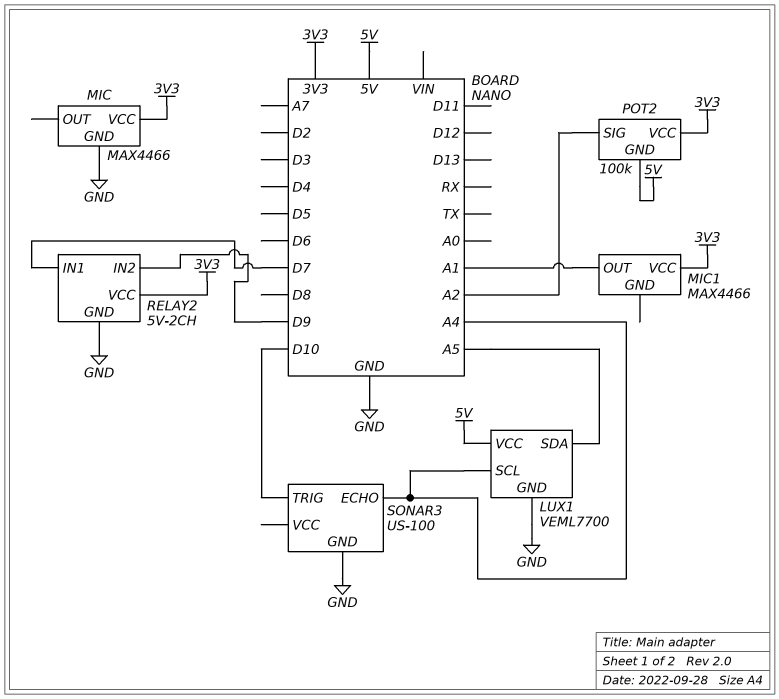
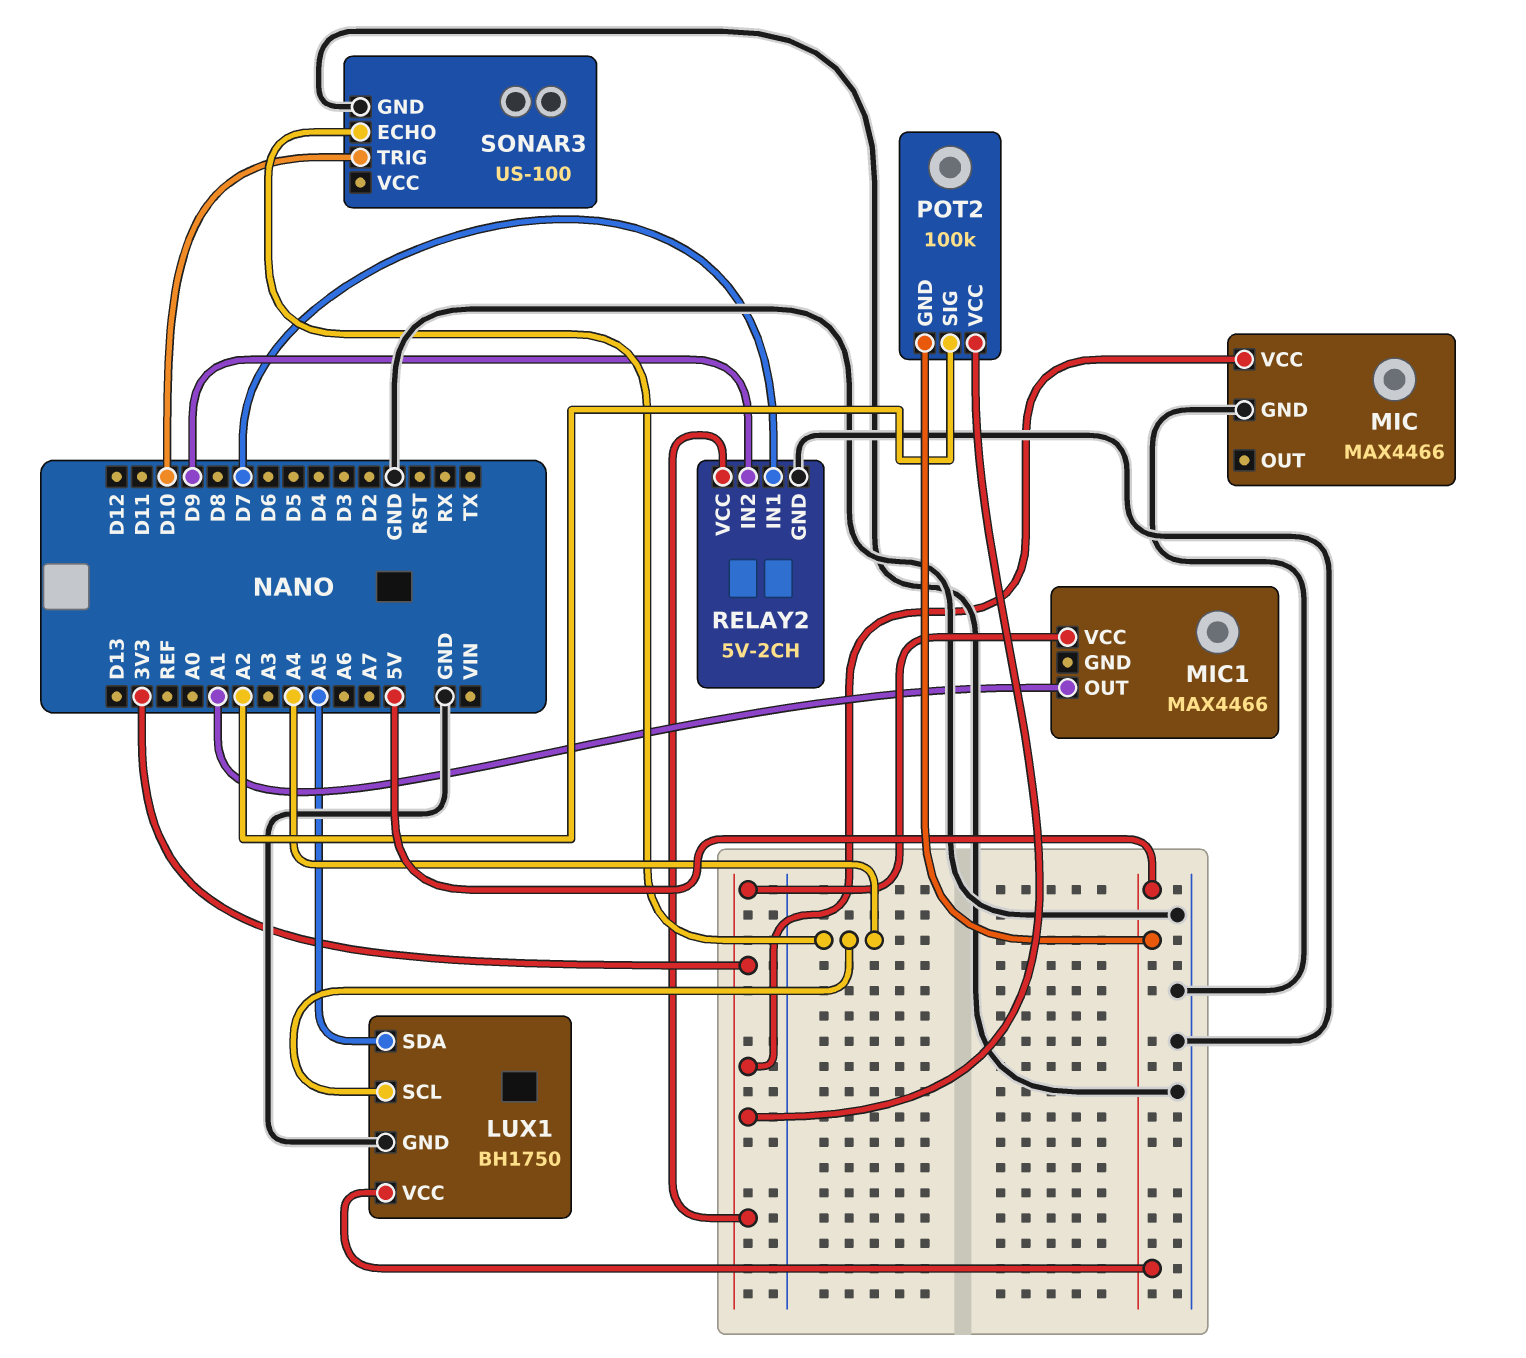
LUX1: VEML7700 -> BH1750

